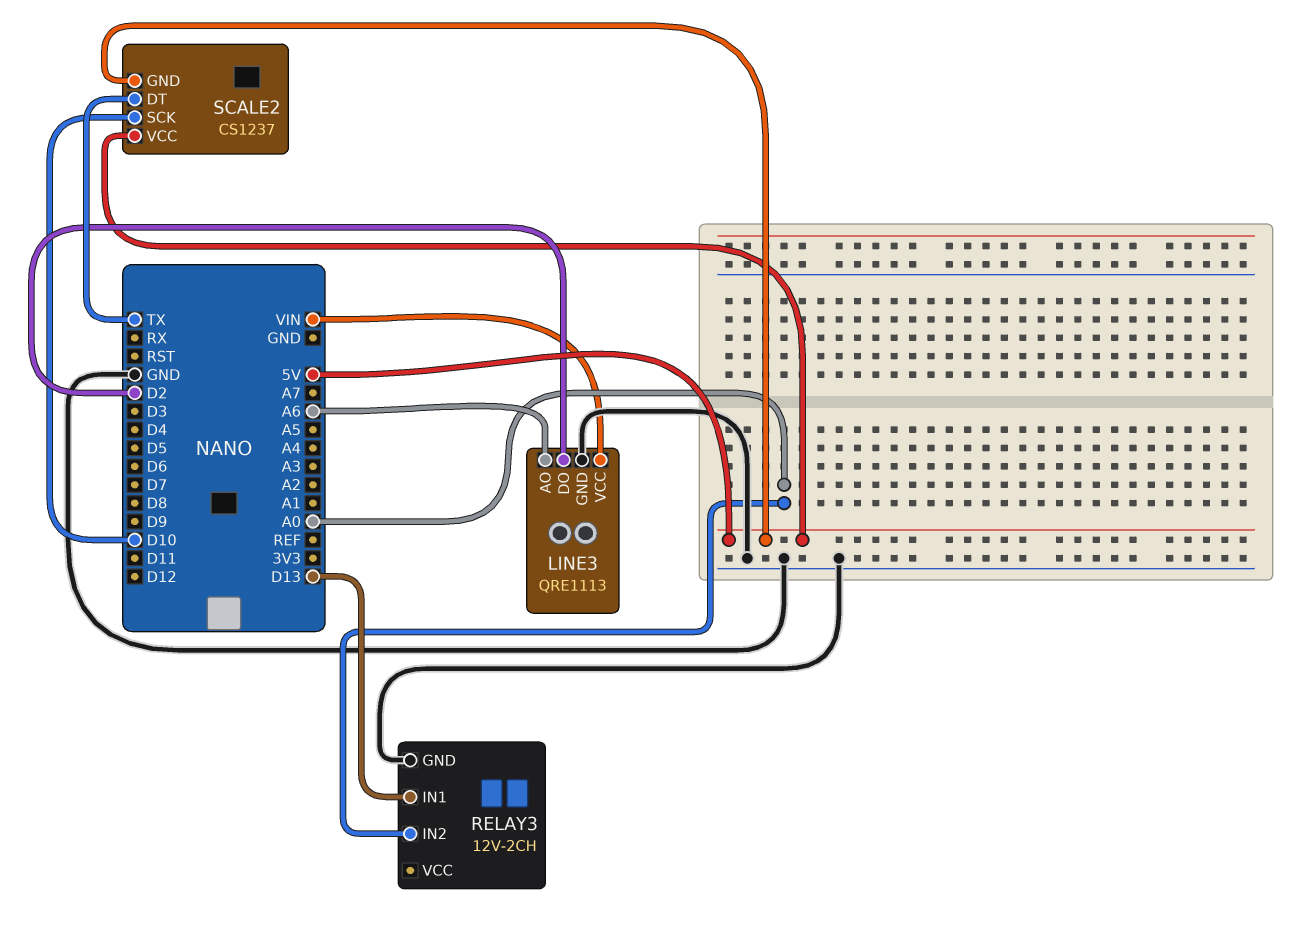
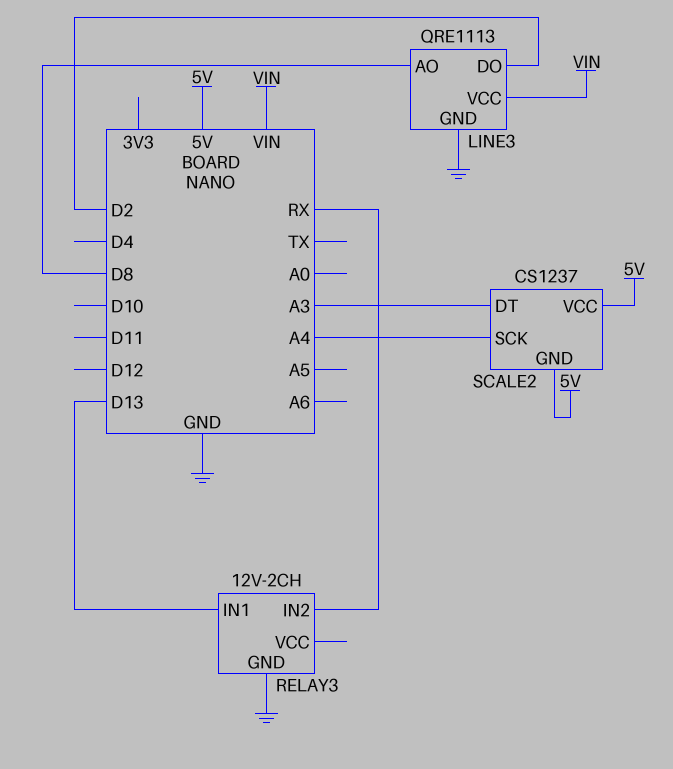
LINE3 pin AO: A6 -> D8
RELAY3 pin IN2: A0 -> RX
SCALE2 pin DT: TX -> A3
SCALE2 pin SCK: D10 -> A4

